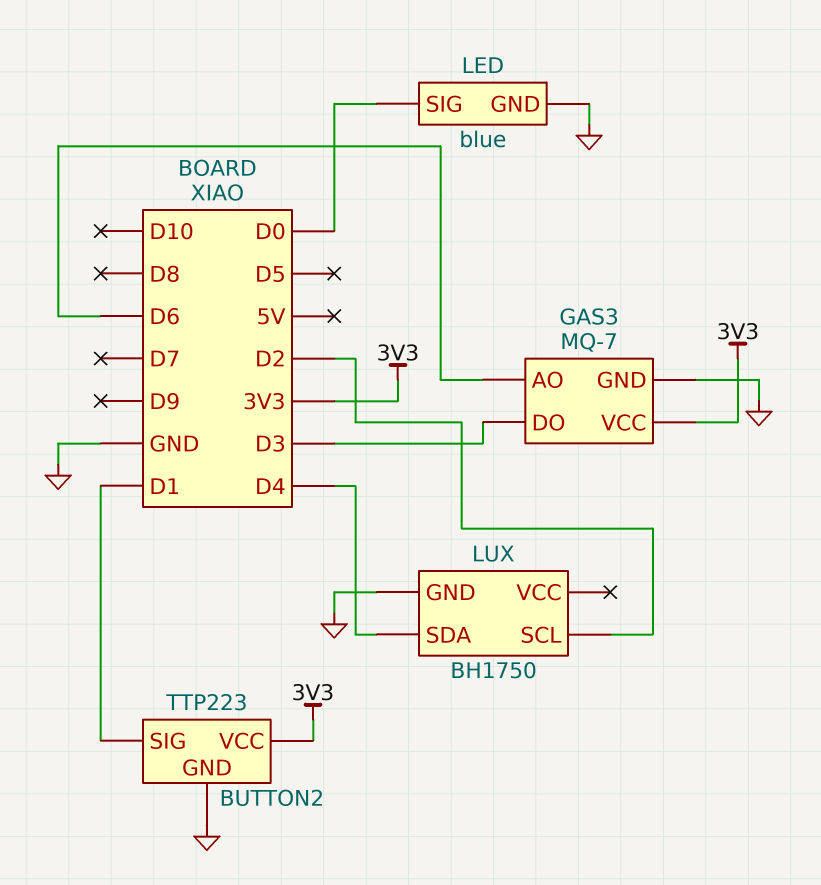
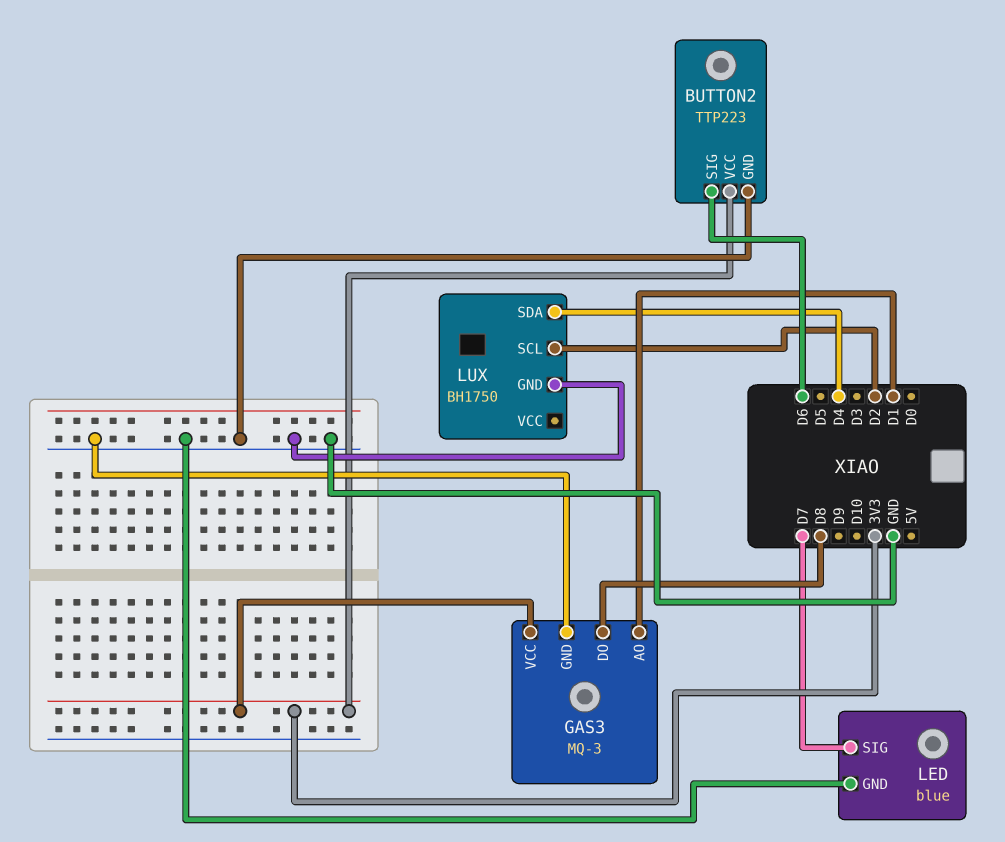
BUTTON2 pin SIG: D1 -> D6
GAS3: MQ-7 -> MQ-3
GAS3 pin AO: D6 -> D1
GAS3 pin DO: D3 -> D8
LED pin SIG: D0 -> D7

